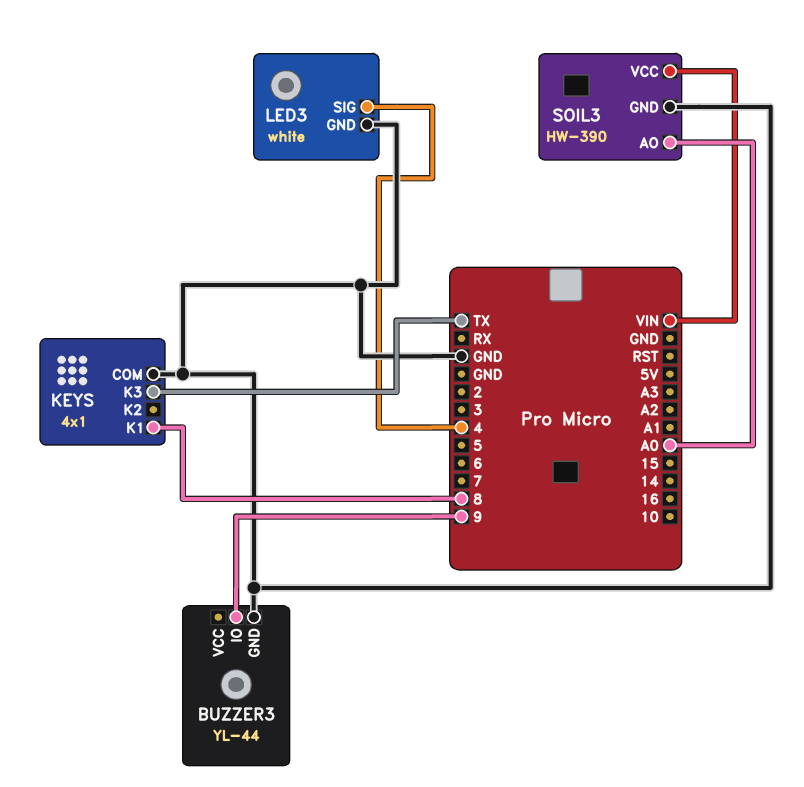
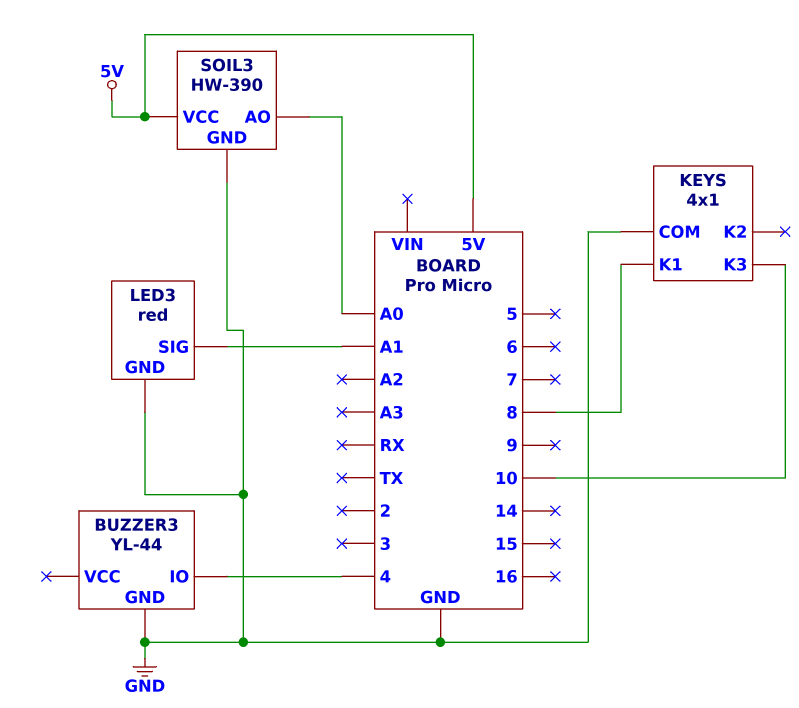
BUZZER3 pin IO: 9 -> 4
KEYS pin K3: TX -> 10
LED3: white -> red
LED3 pin SIG: 4 -> A1
SOIL3 pin VCC: VIN -> 5V

